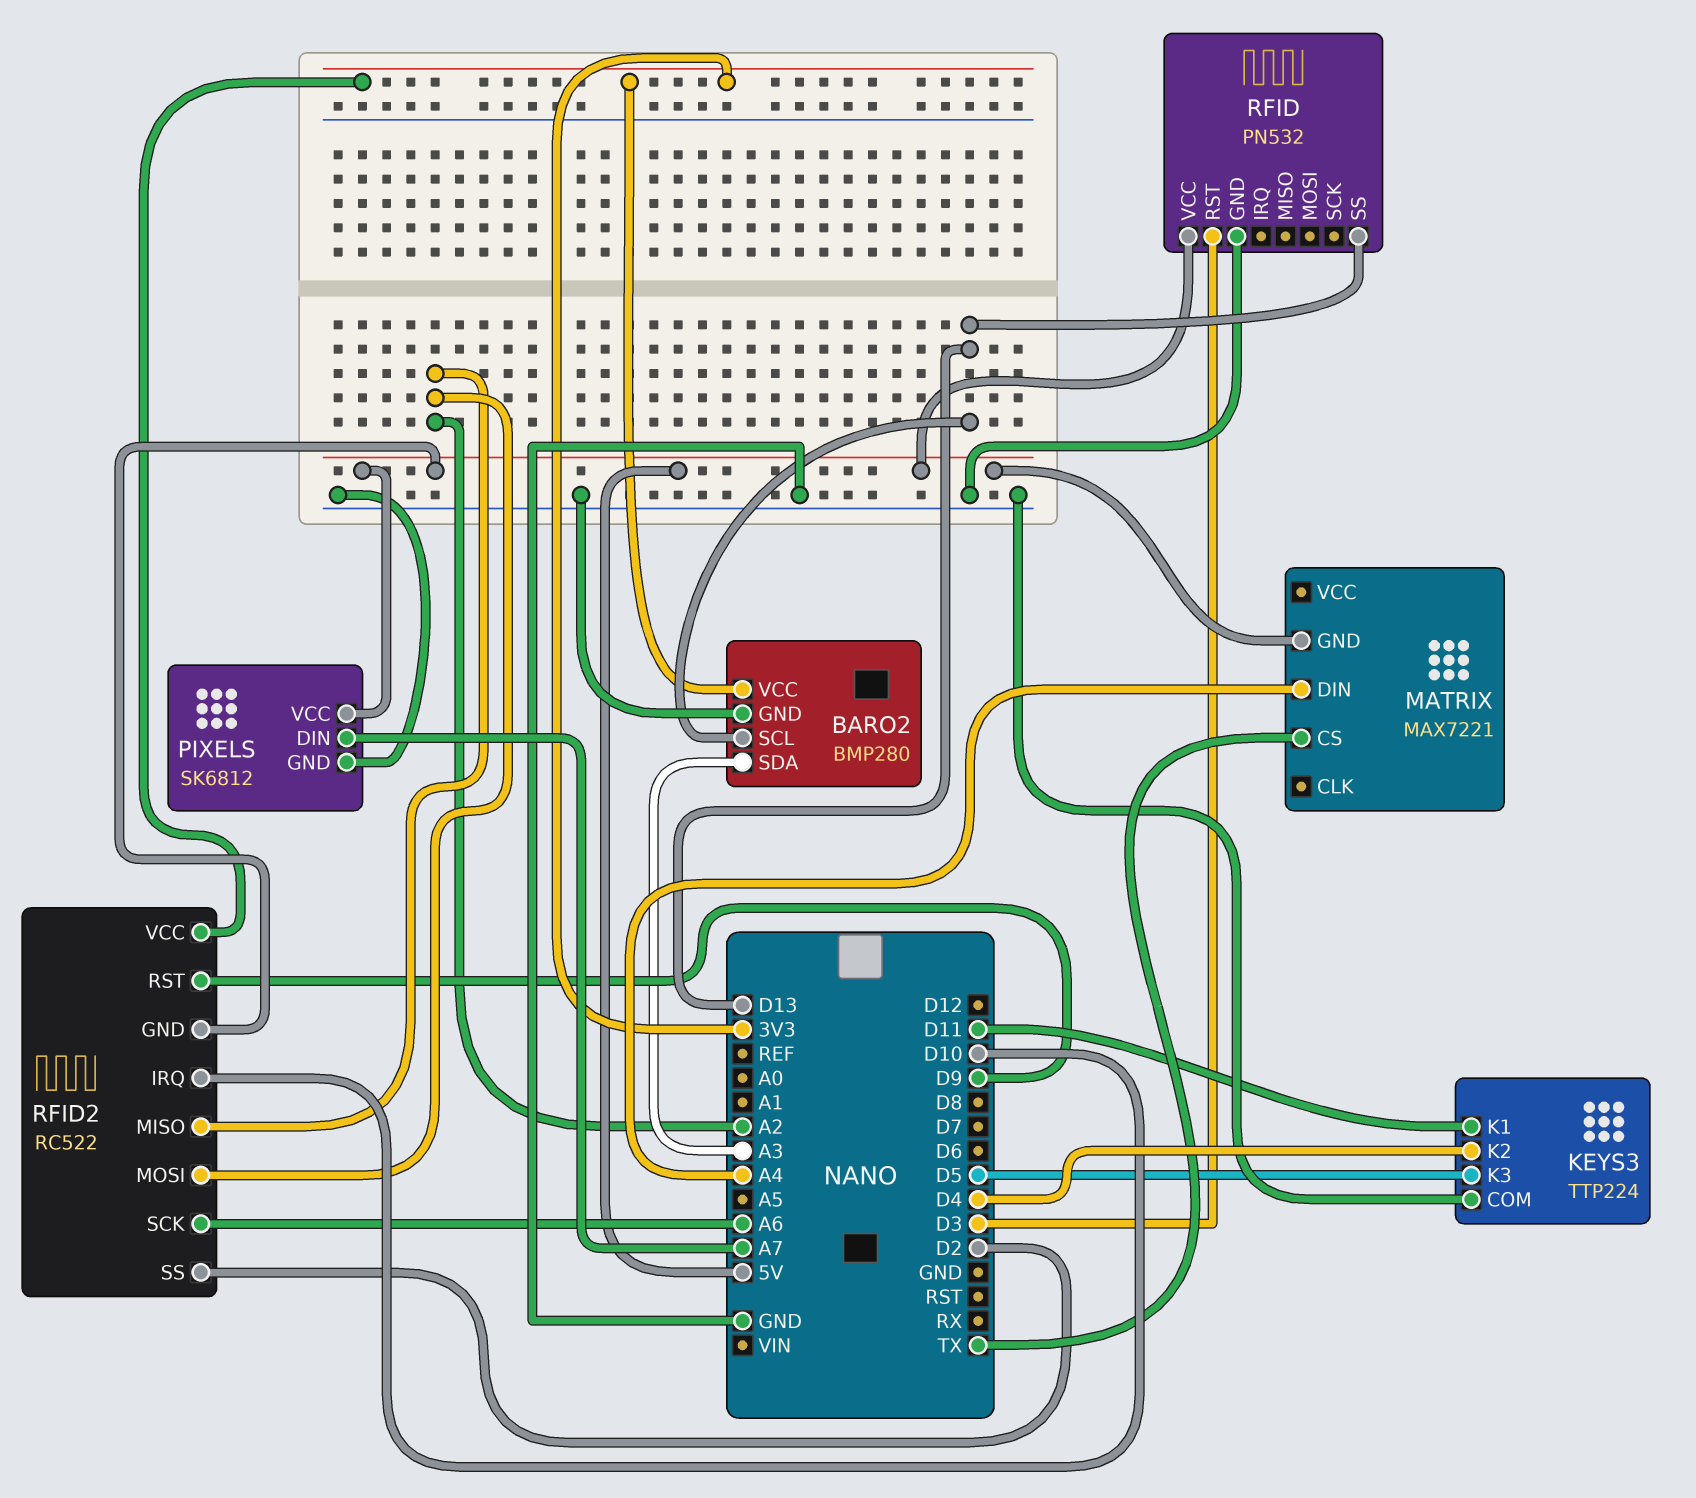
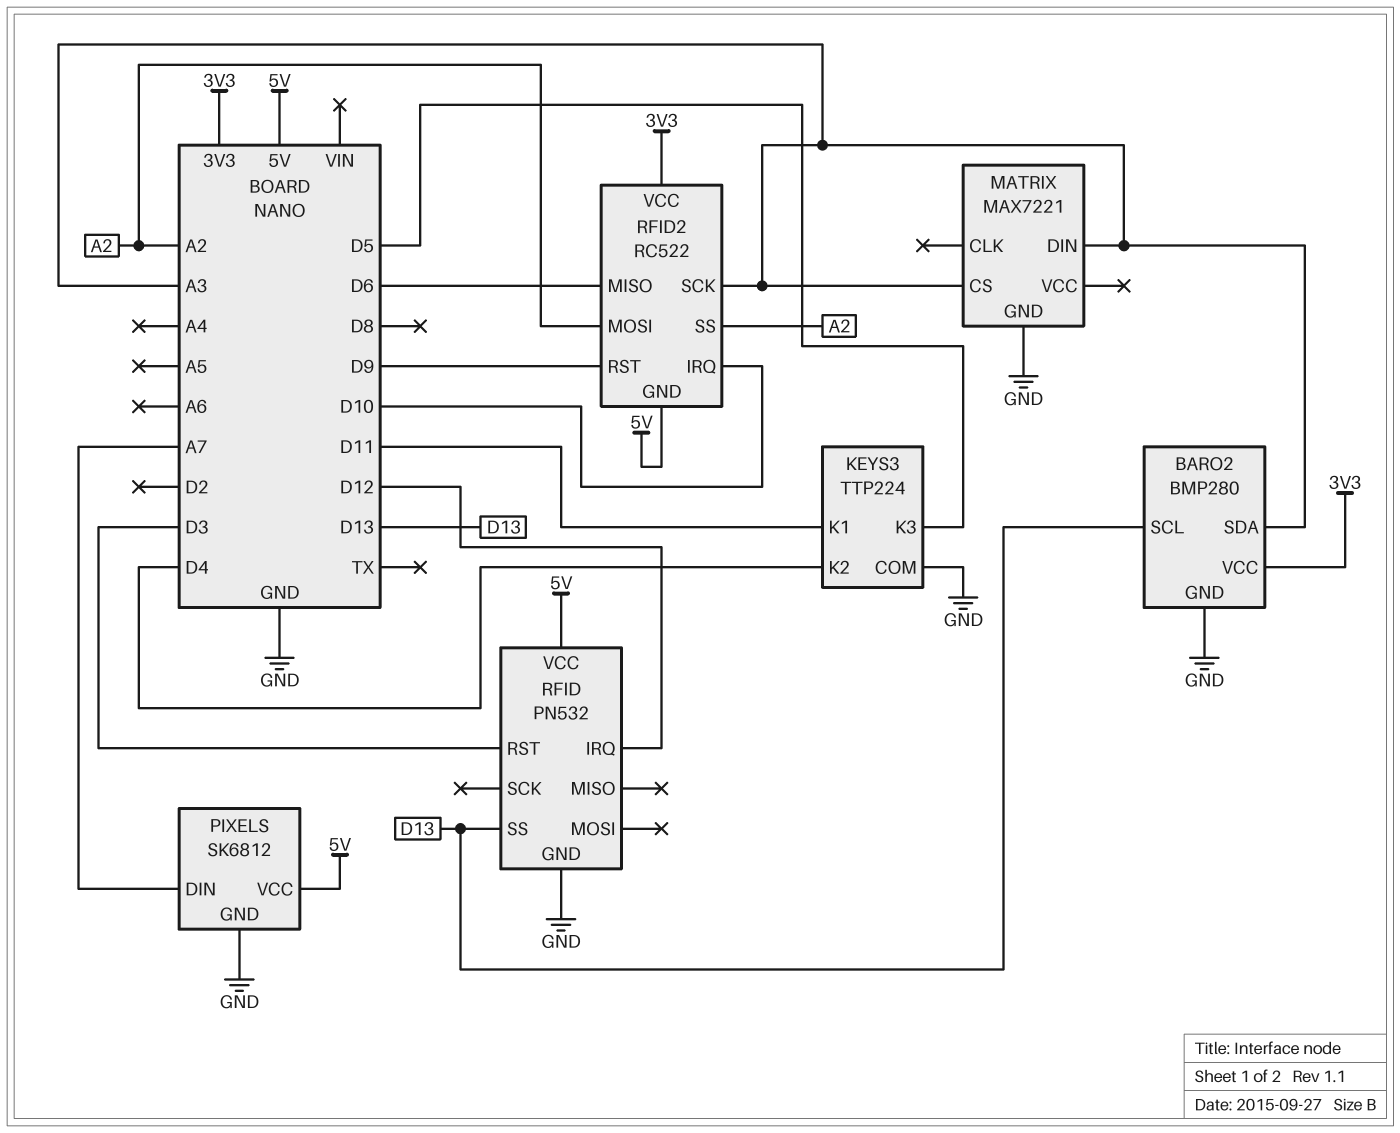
MATRIX pin CS: TX -> A3
MATRIX pin DIN: A4 -> A3
MATRIX pin GND: 5V -> GND
RFID pin IRQ: none -> D12
RFID2 pin MISO: A2 -> D6
RFID2 pin SCK: A6 -> A3
RFID2 pin SS: D2 -> A2

